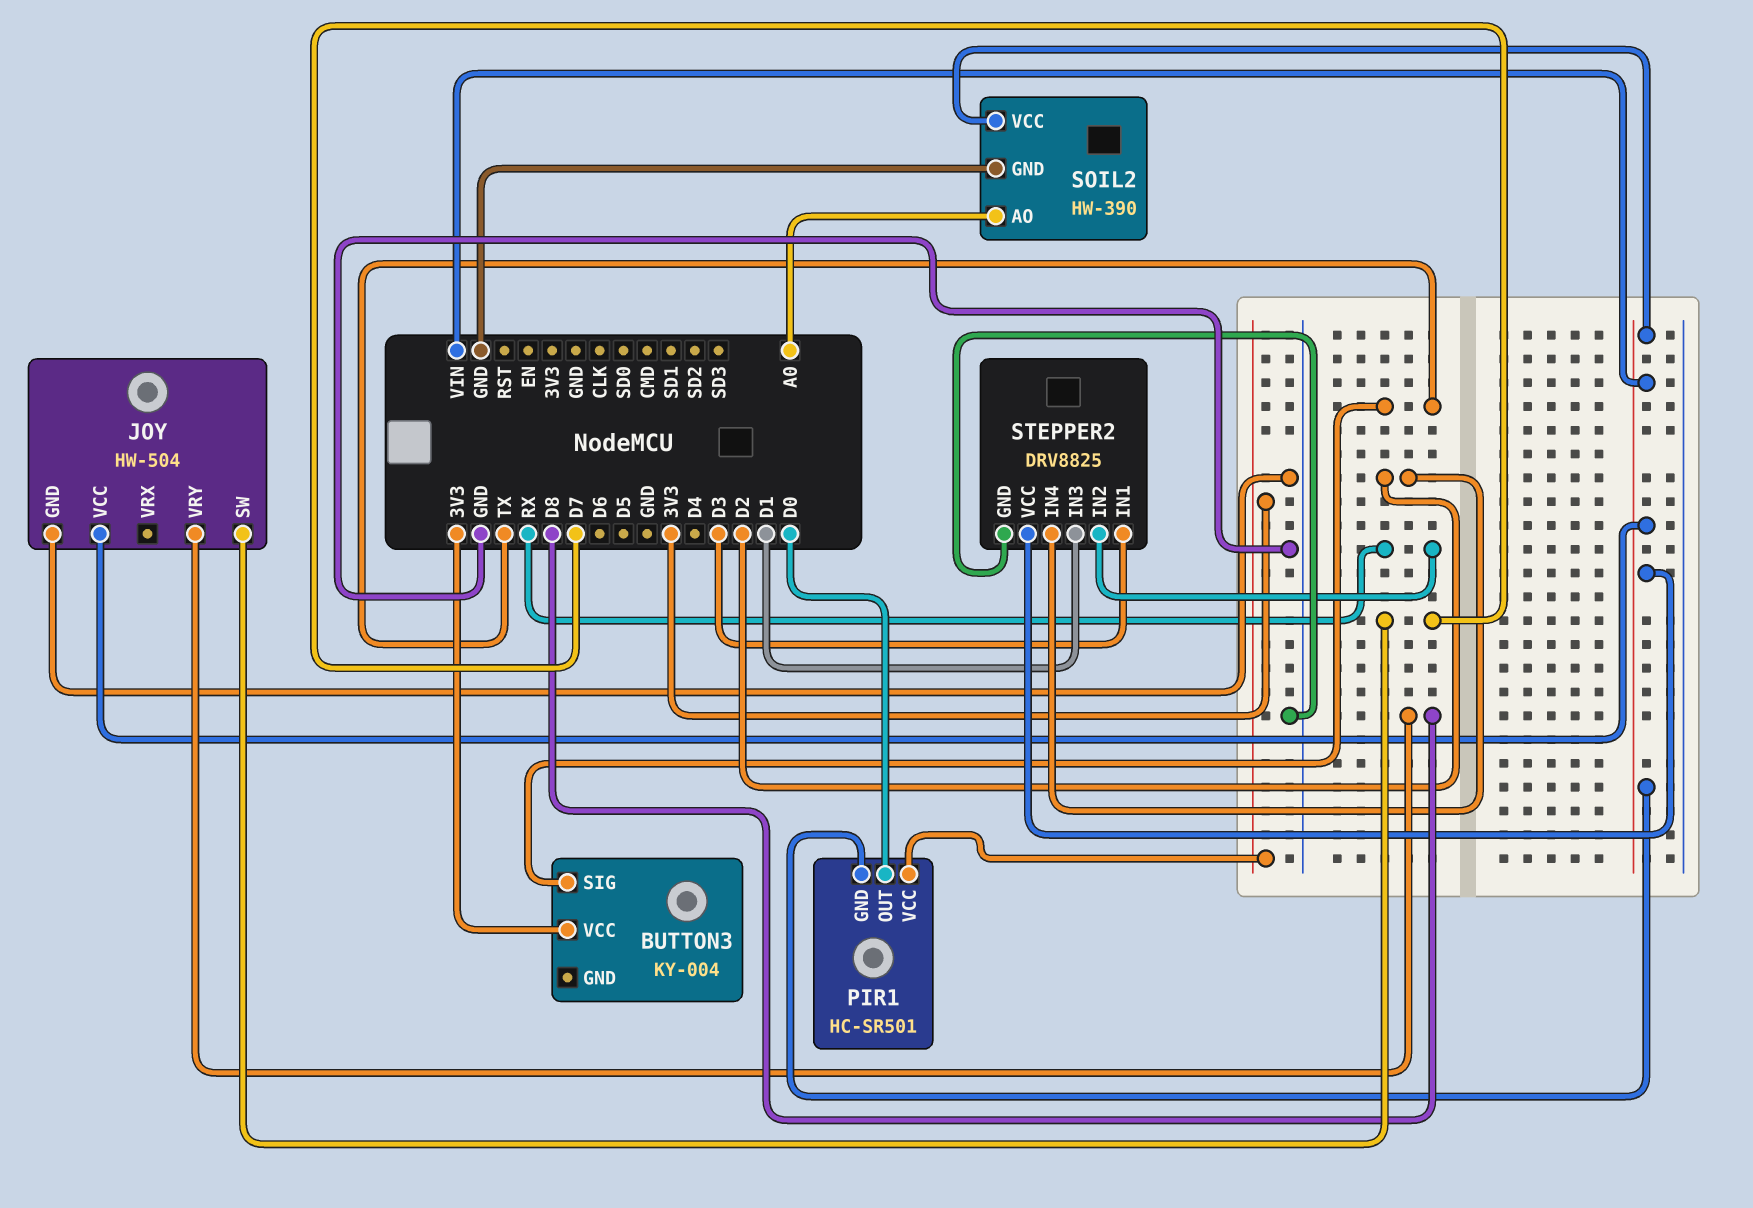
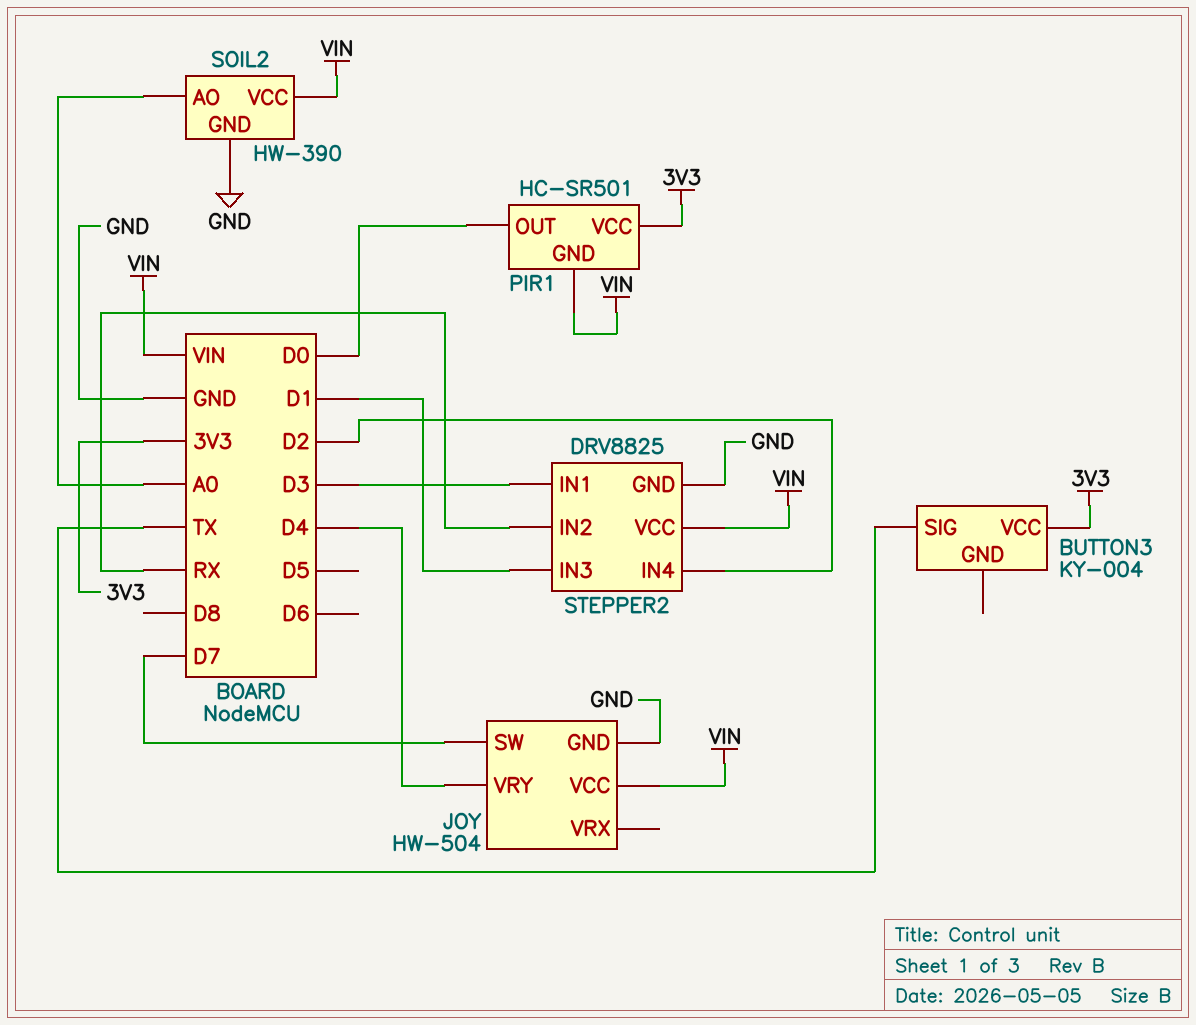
JOY pin VRY: D8 -> D4

